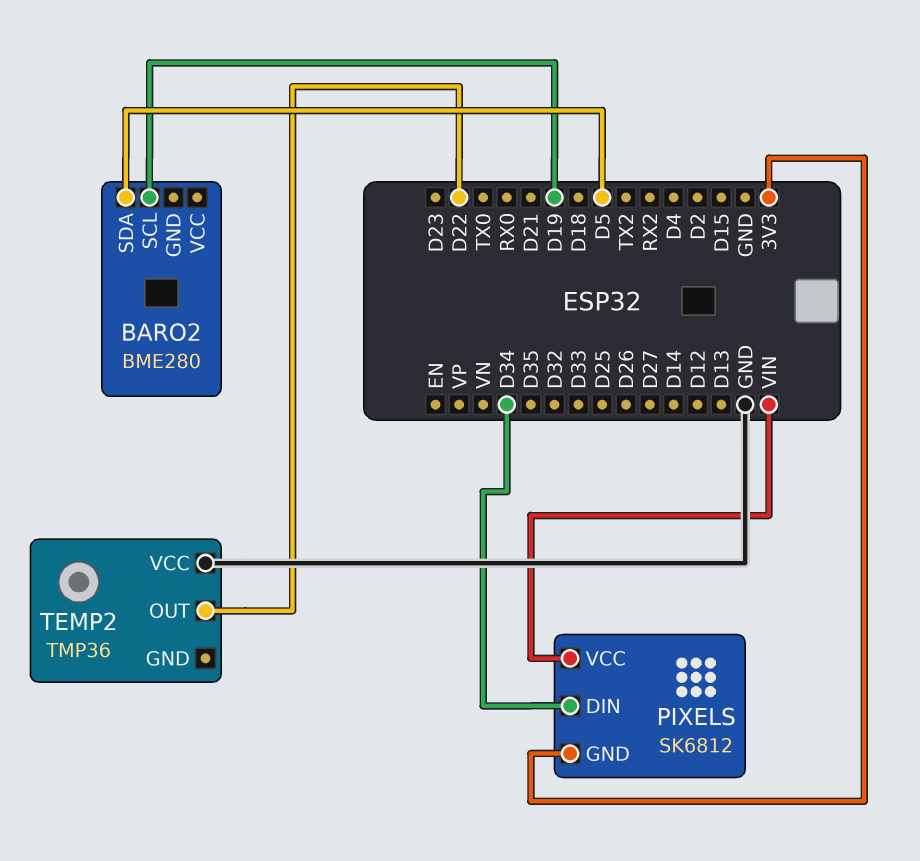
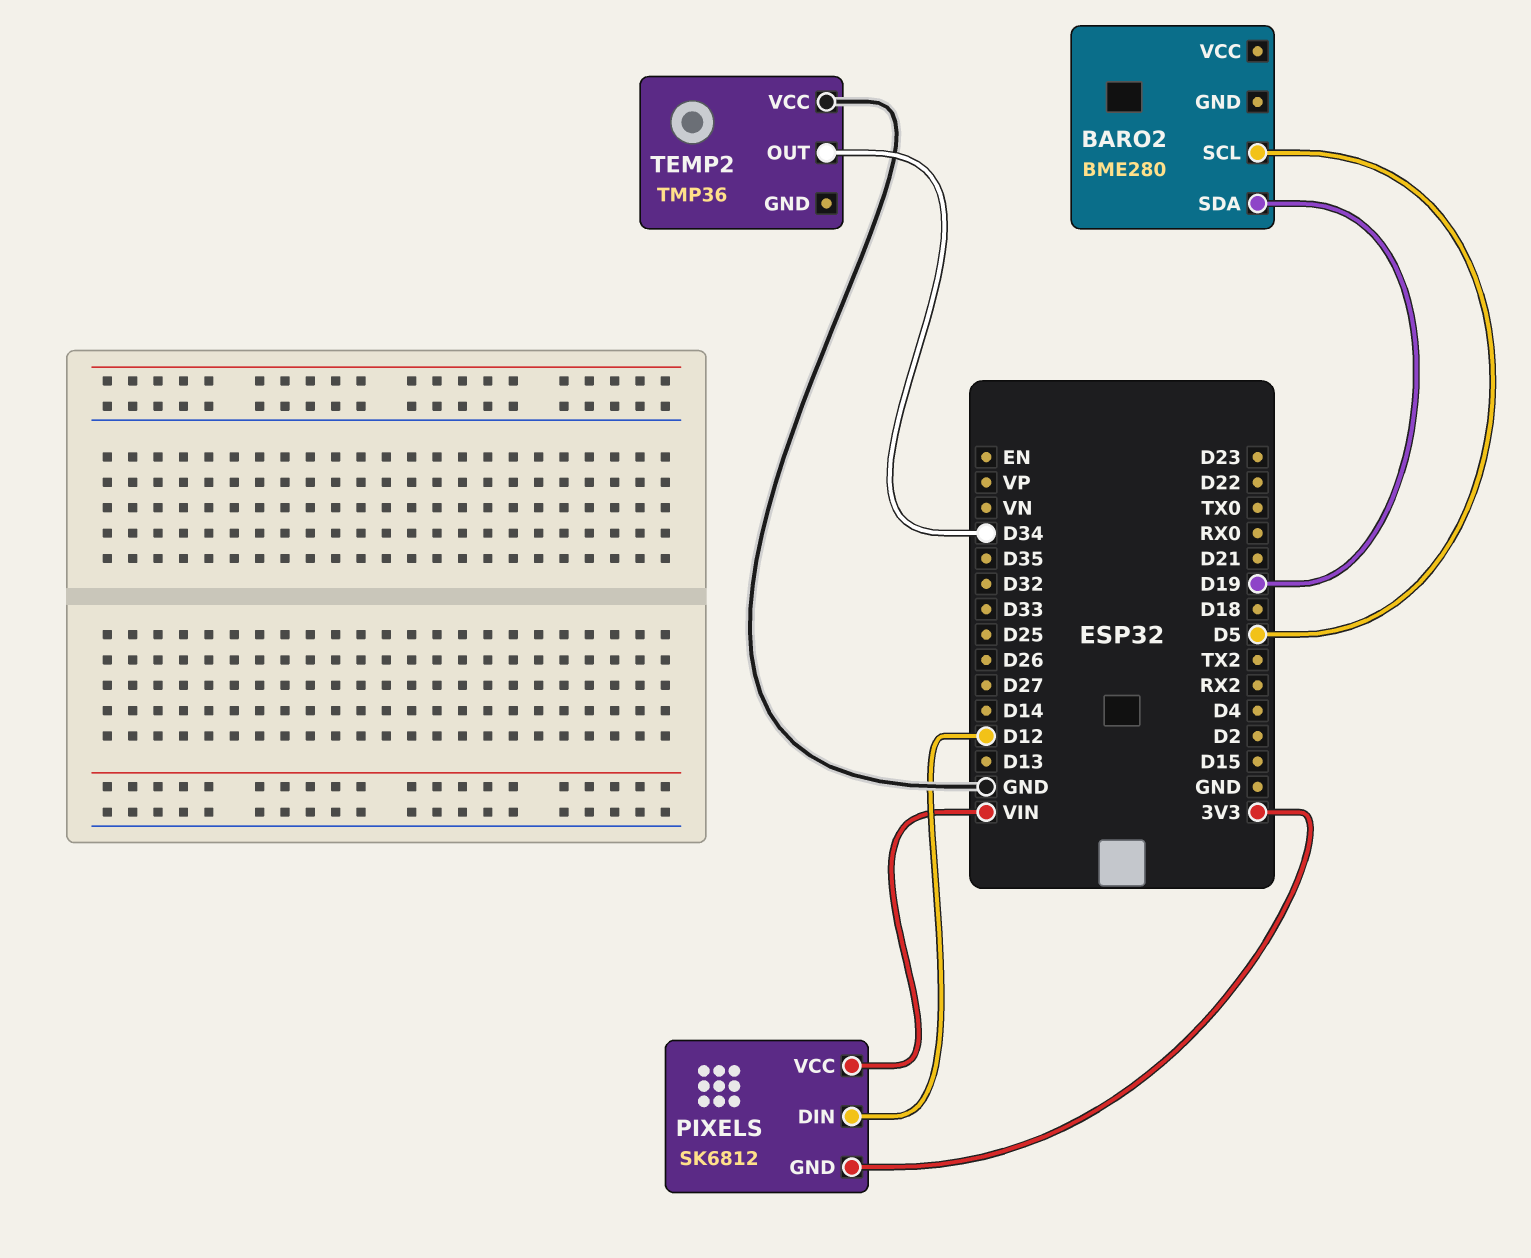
BARO2 pin SCL: D19 -> D5
BARO2 pin SDA: D5 -> D19
PIXELS pin DIN: D34 -> D12
TEMP2 pin OUT: D22 -> D34

